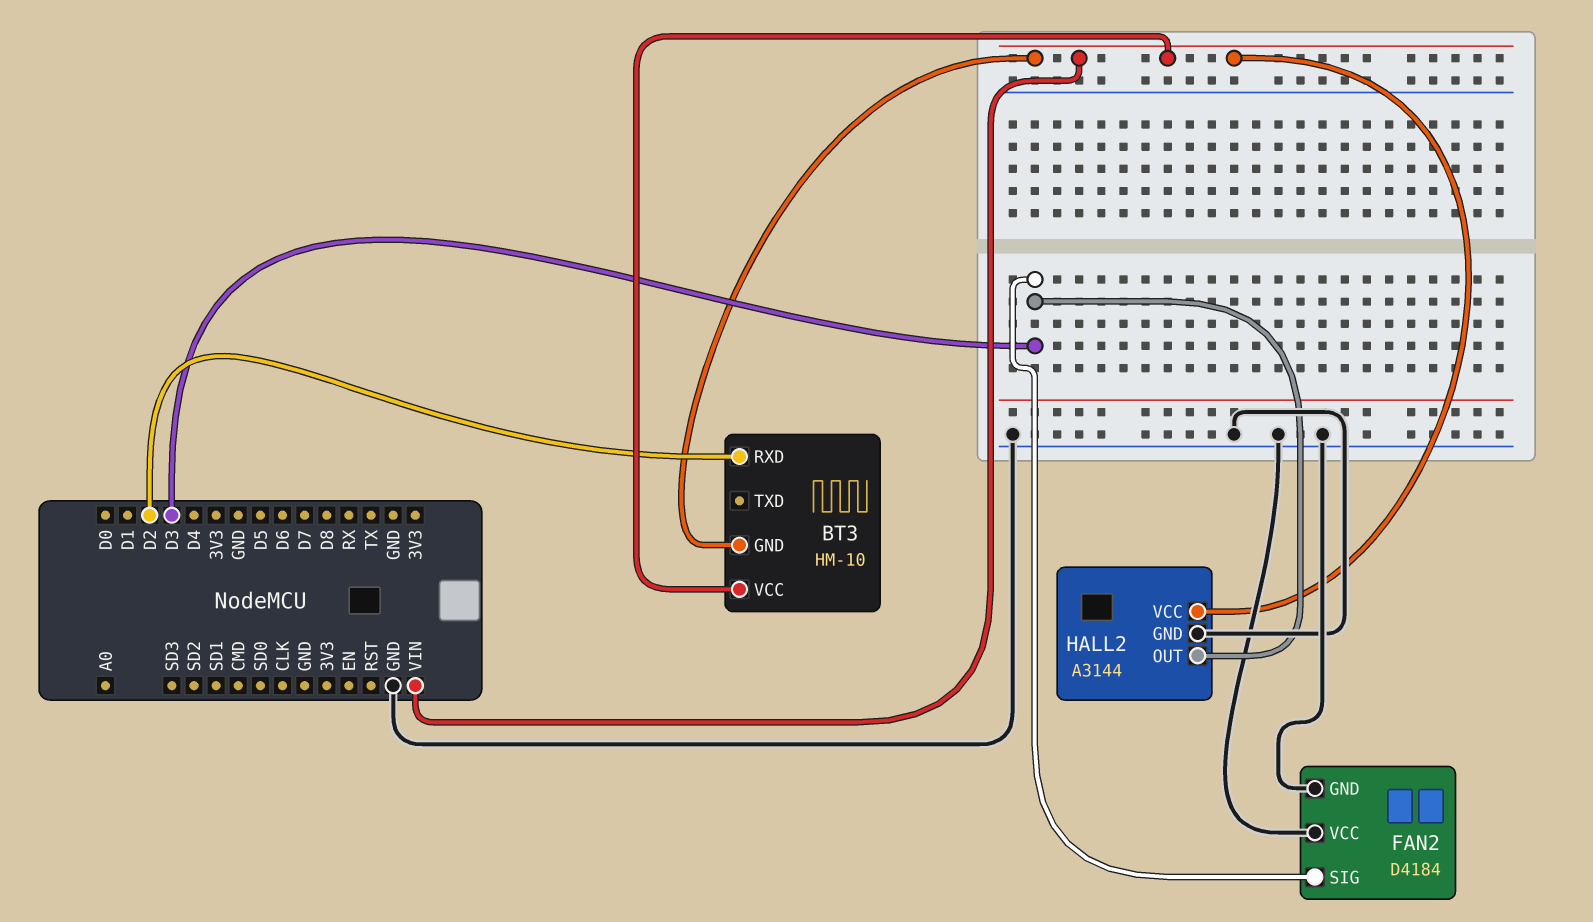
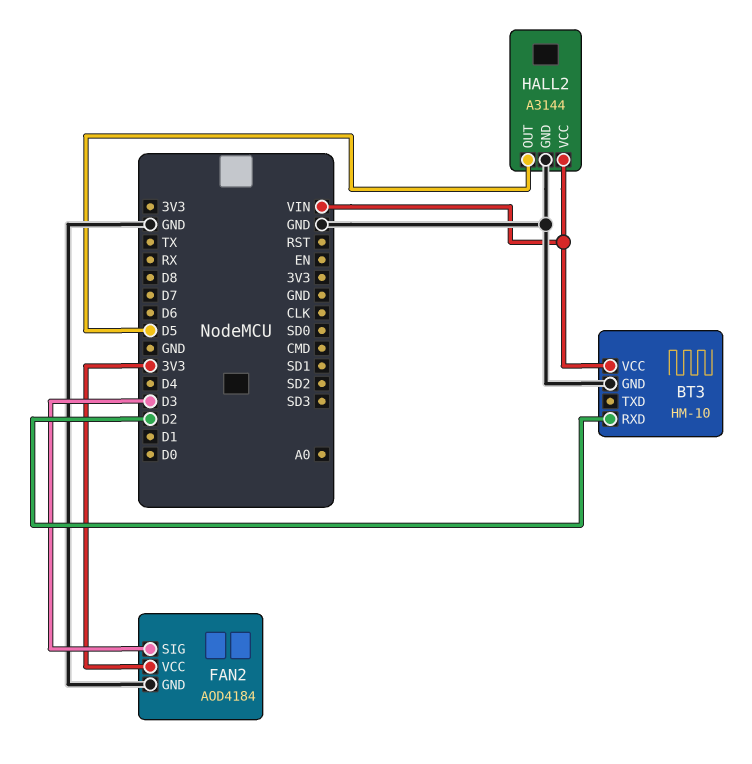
BT3 pin GND: VIN -> GND
FAN2: D4184 -> AOD4184
FAN2 pin VCC: GND -> 3V3
HALL2 pin OUT: D3 -> D5

